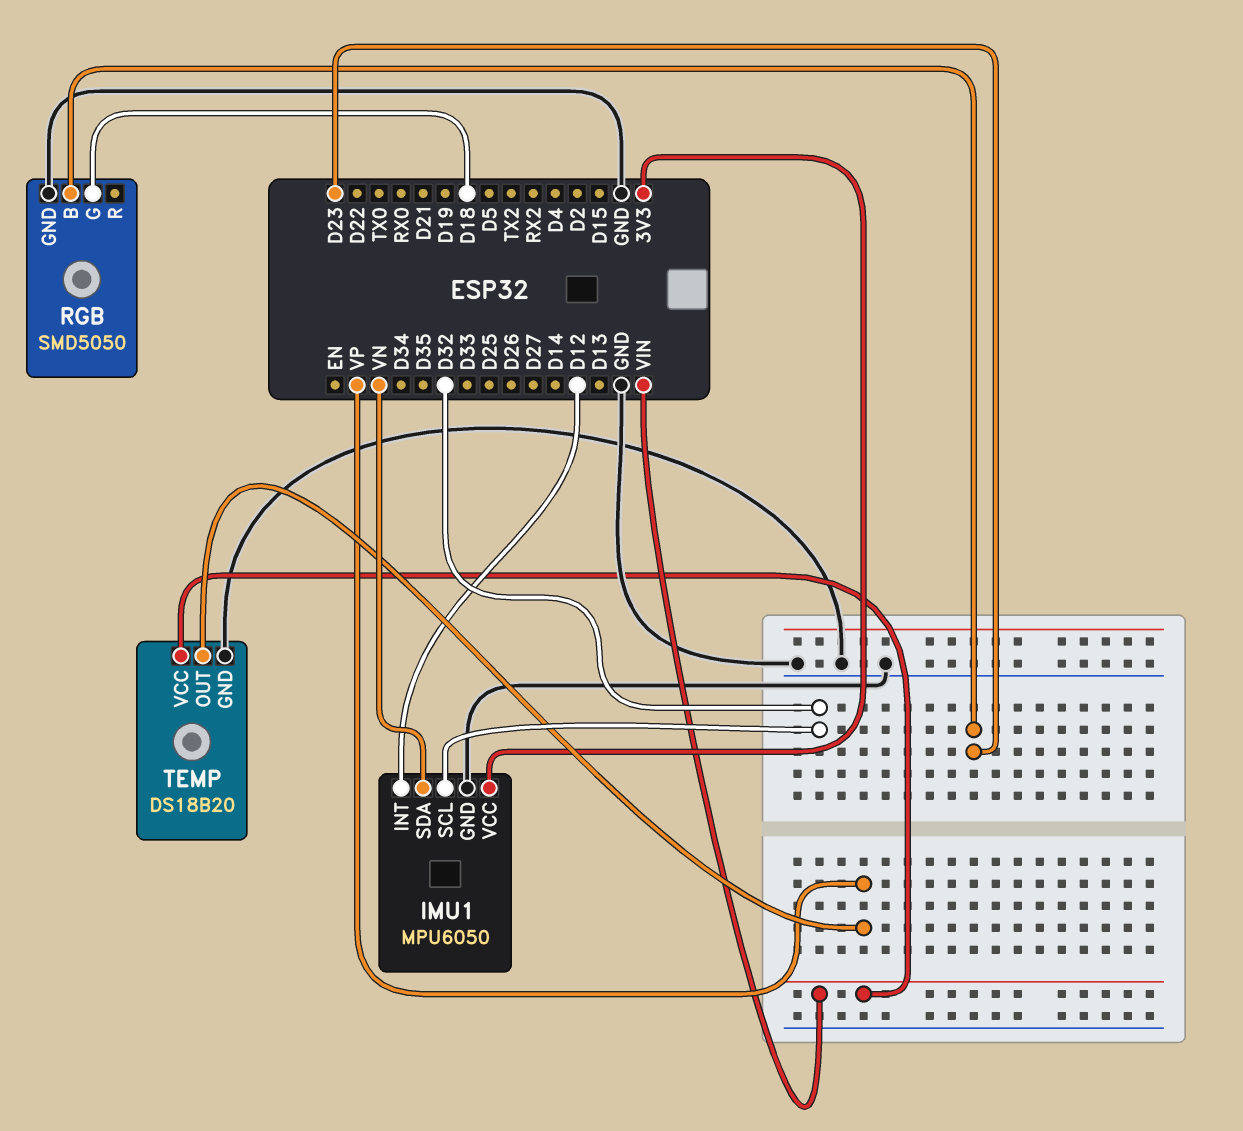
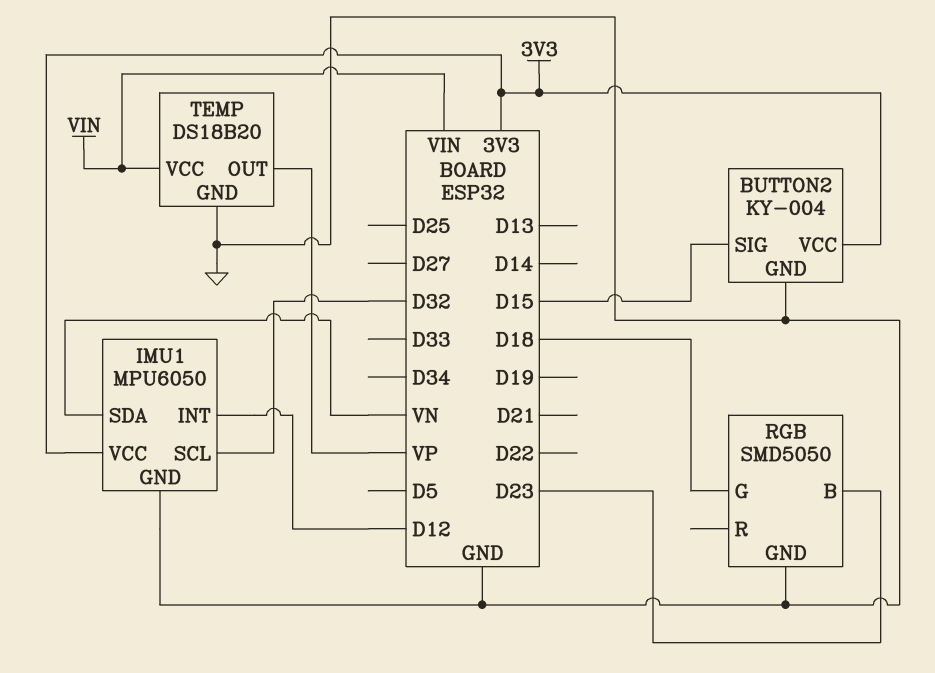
BUTTON2: none -> KY-004
BUTTON2 pin GND: none -> GND
BUTTON2 pin SIG: none -> D15
BUTTON2 pin VCC: none -> 3V3

